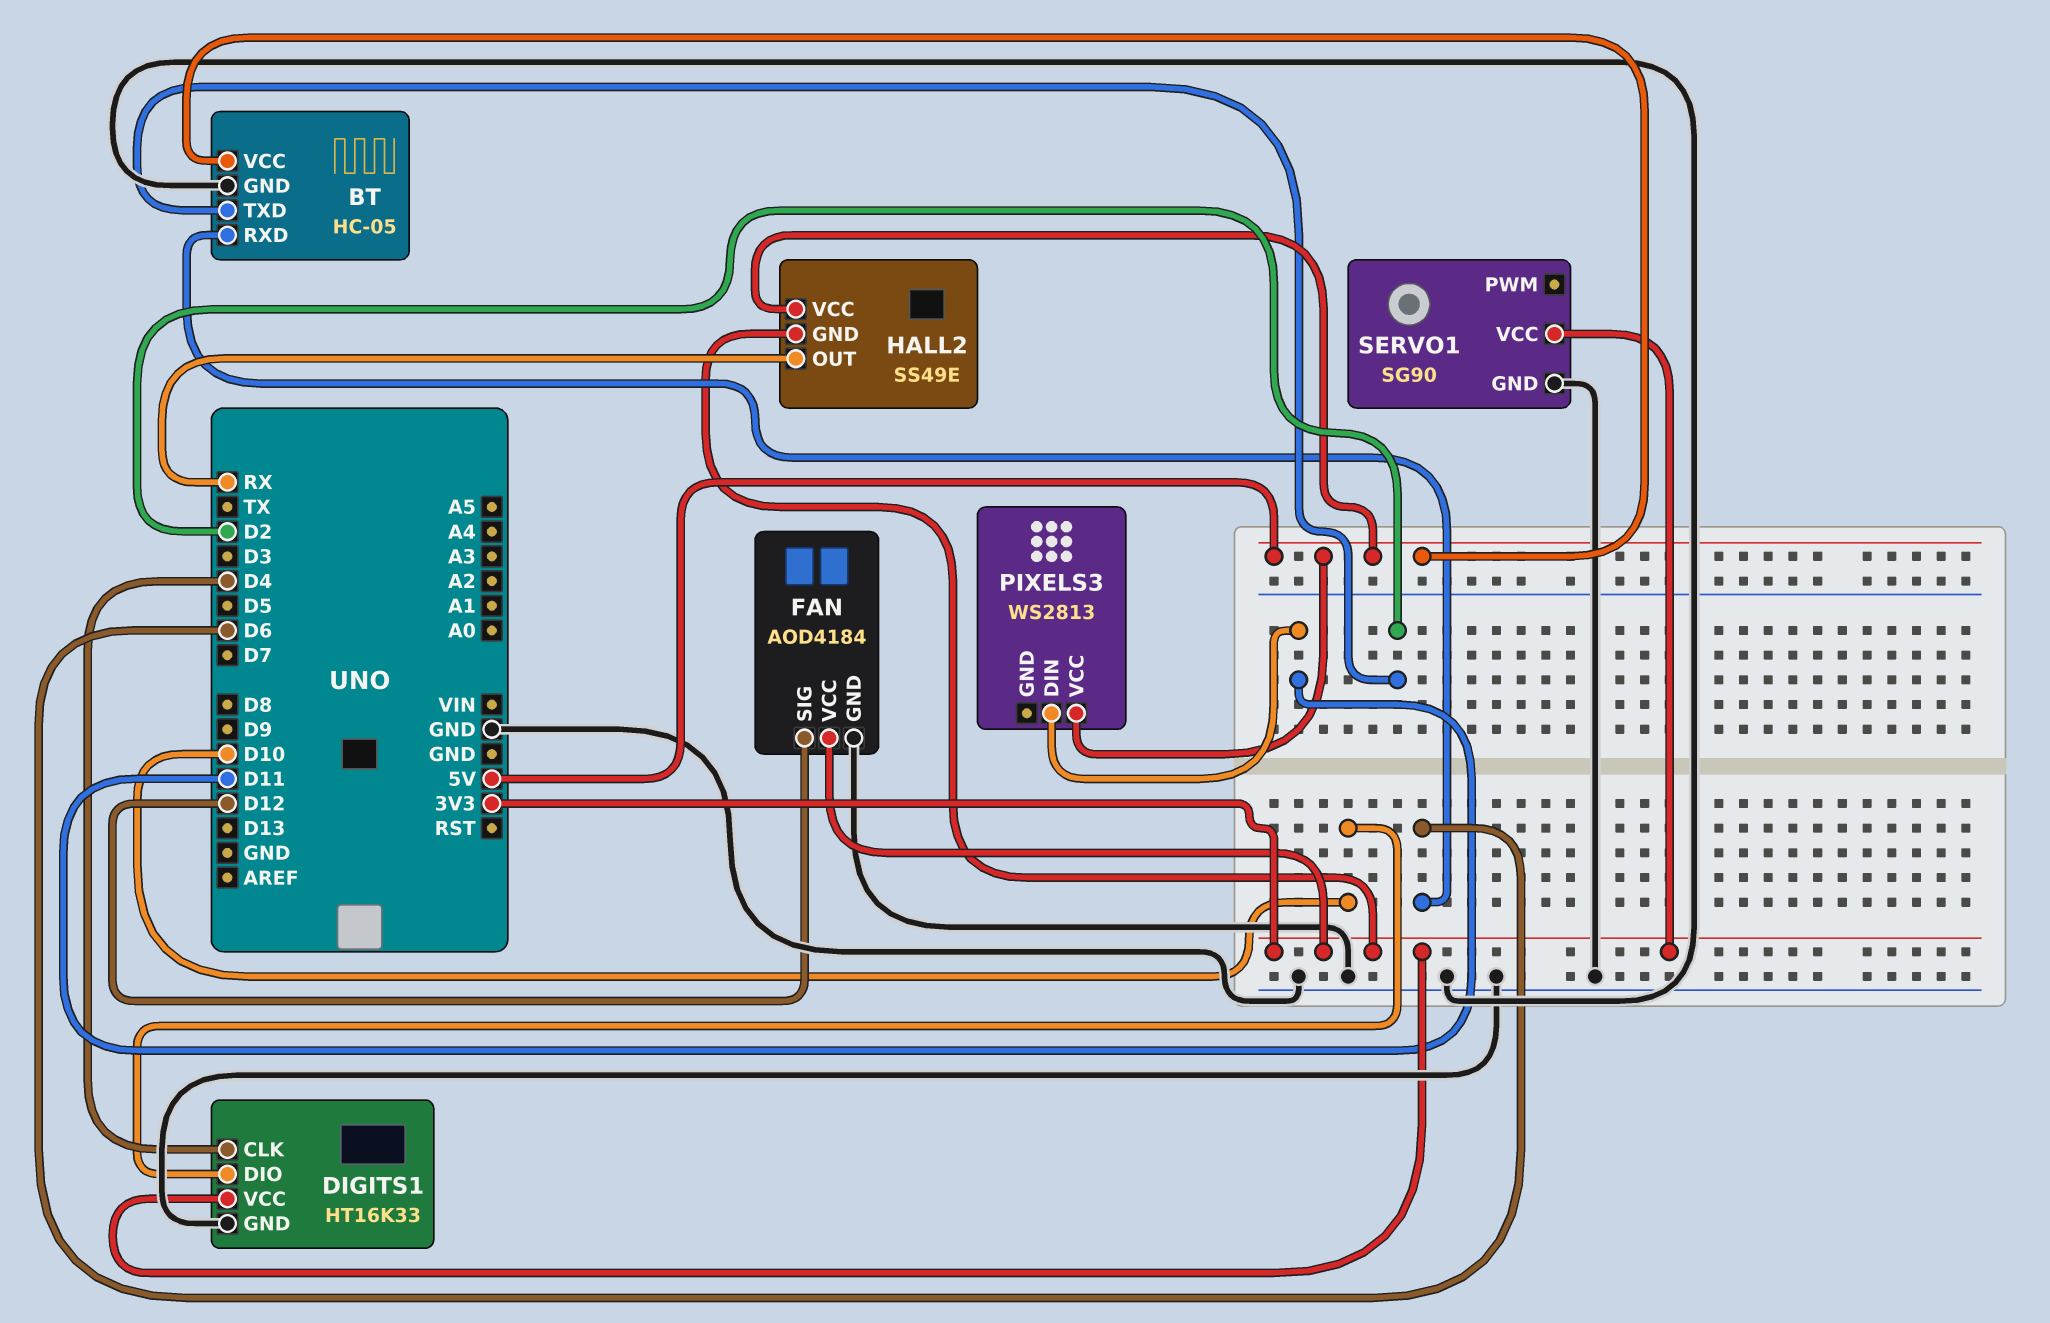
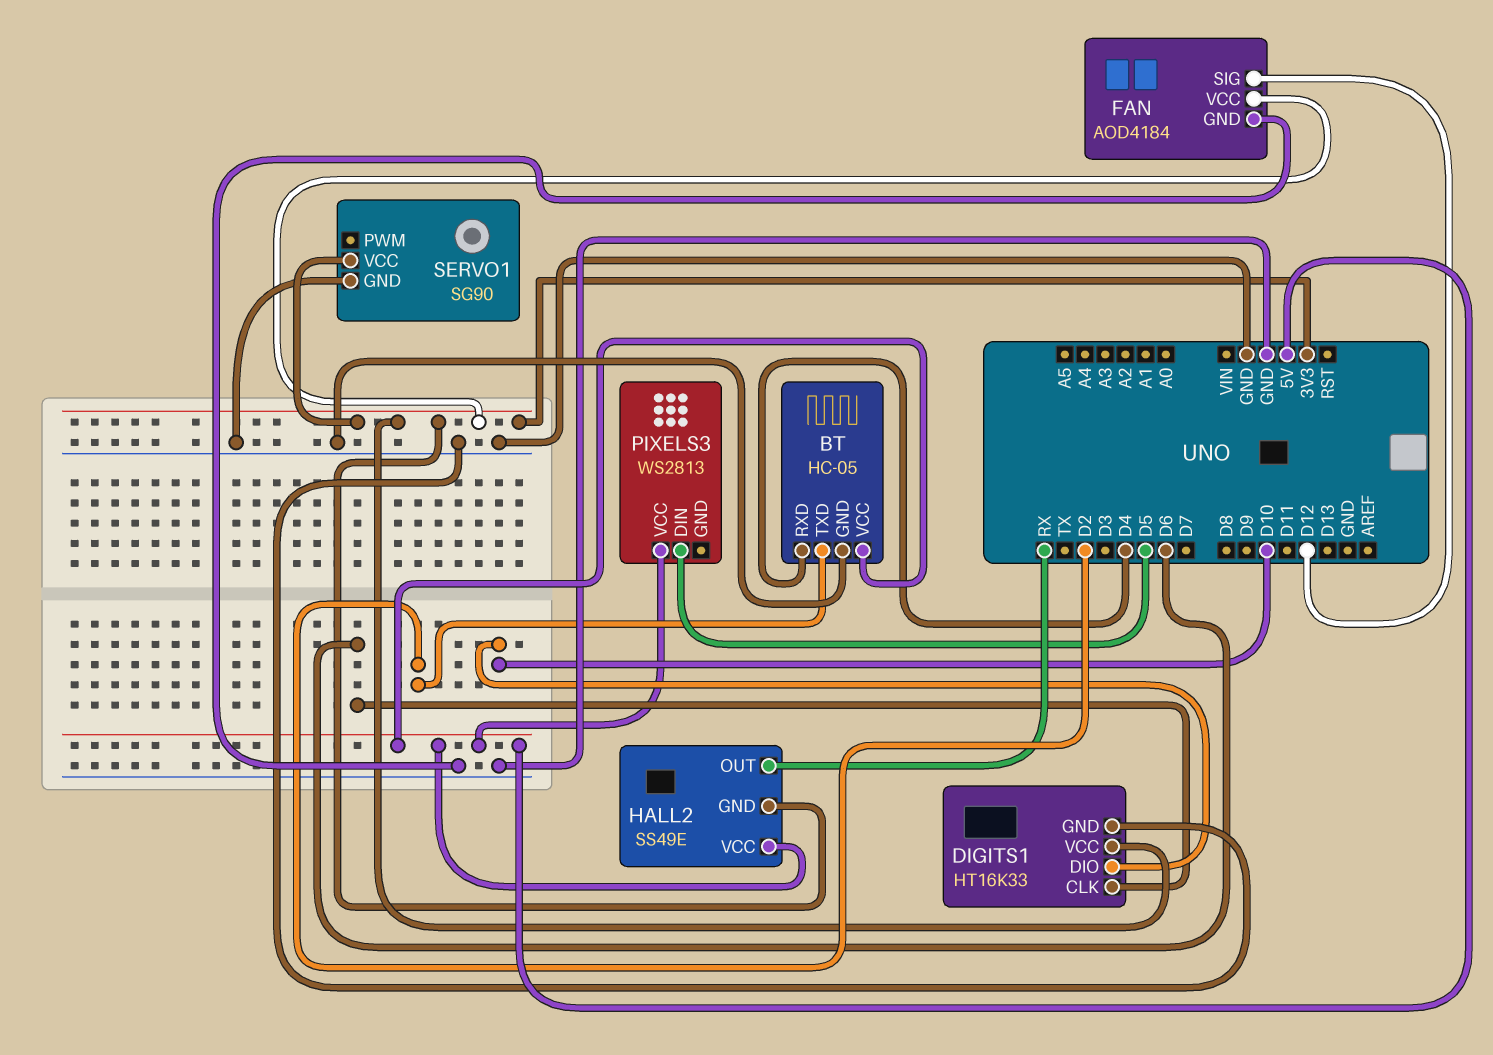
BT pin RXD: D6 -> D4
DIGITS1 pin CLK: D4 -> D6
PIXELS3 pin DIN: D11 -> D5

